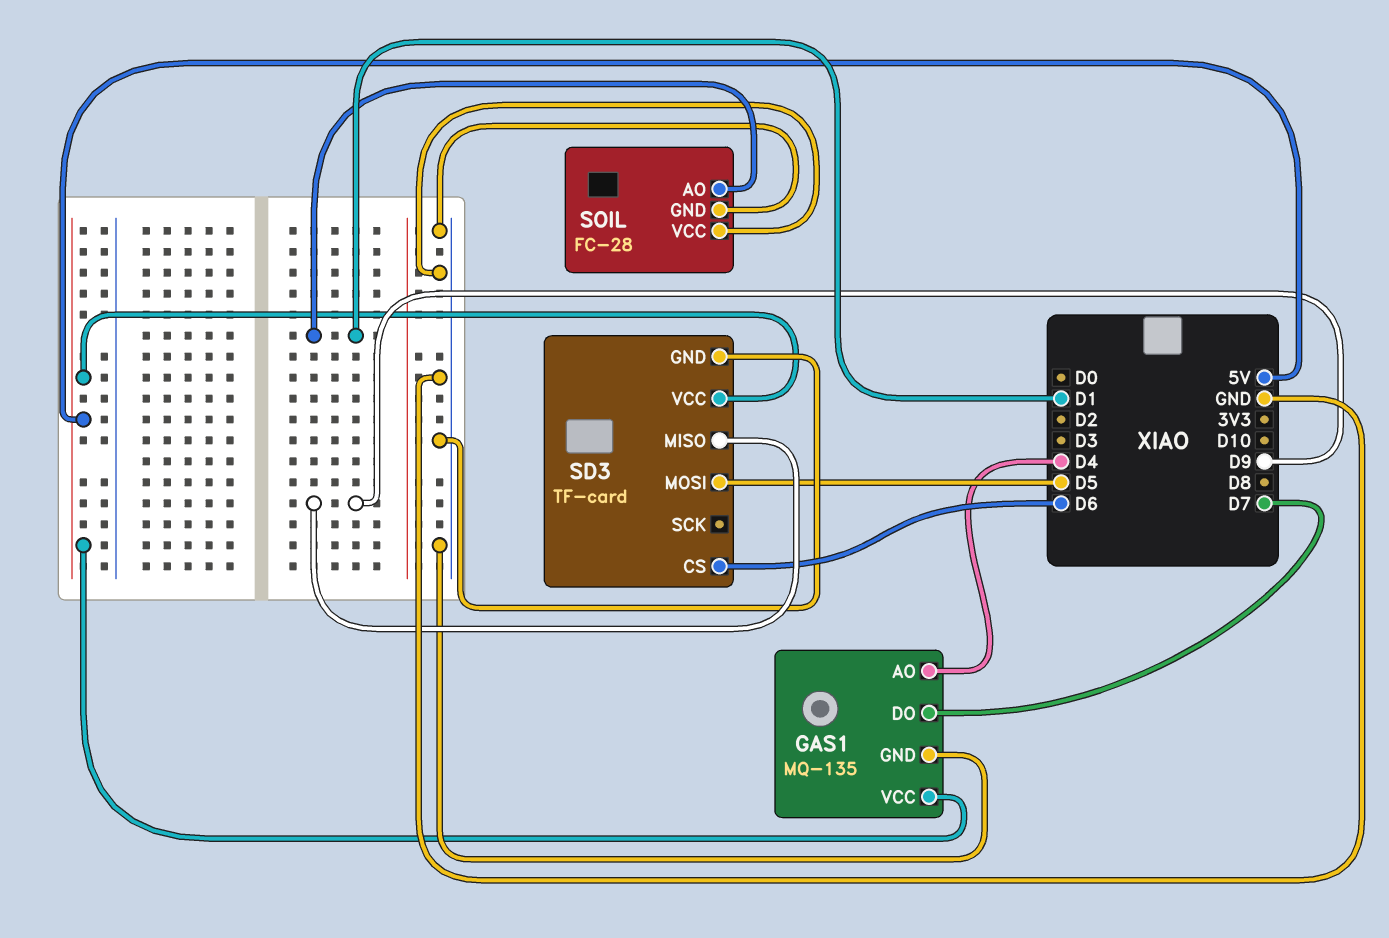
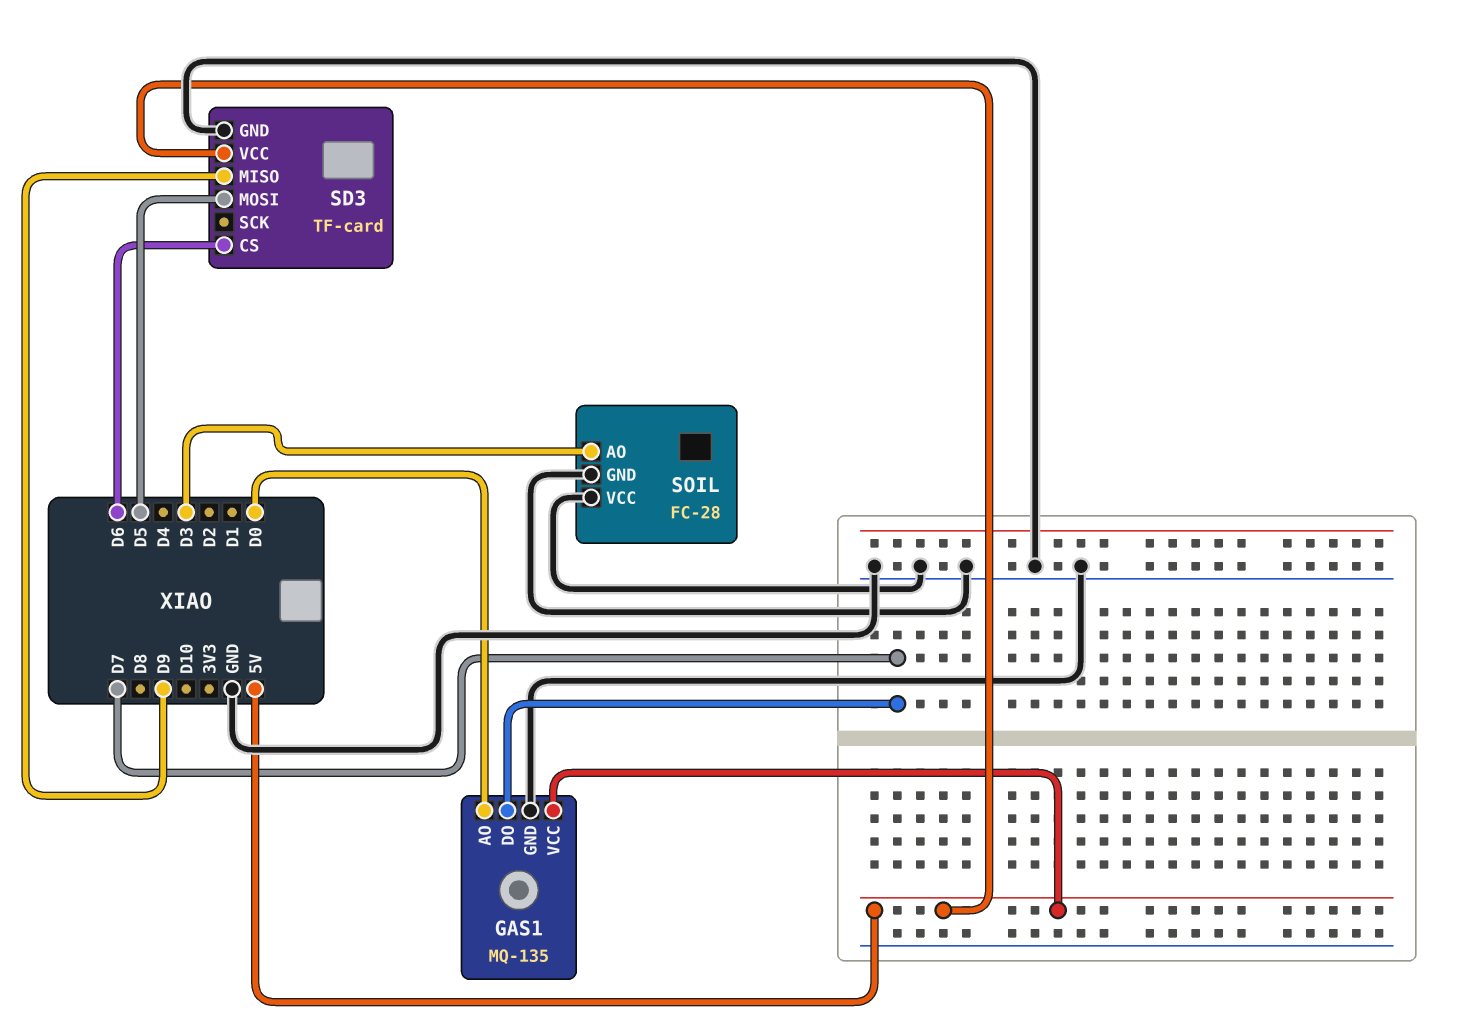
GAS1 pin AO: D4 -> D0
SOIL pin AO: D1 -> D3

